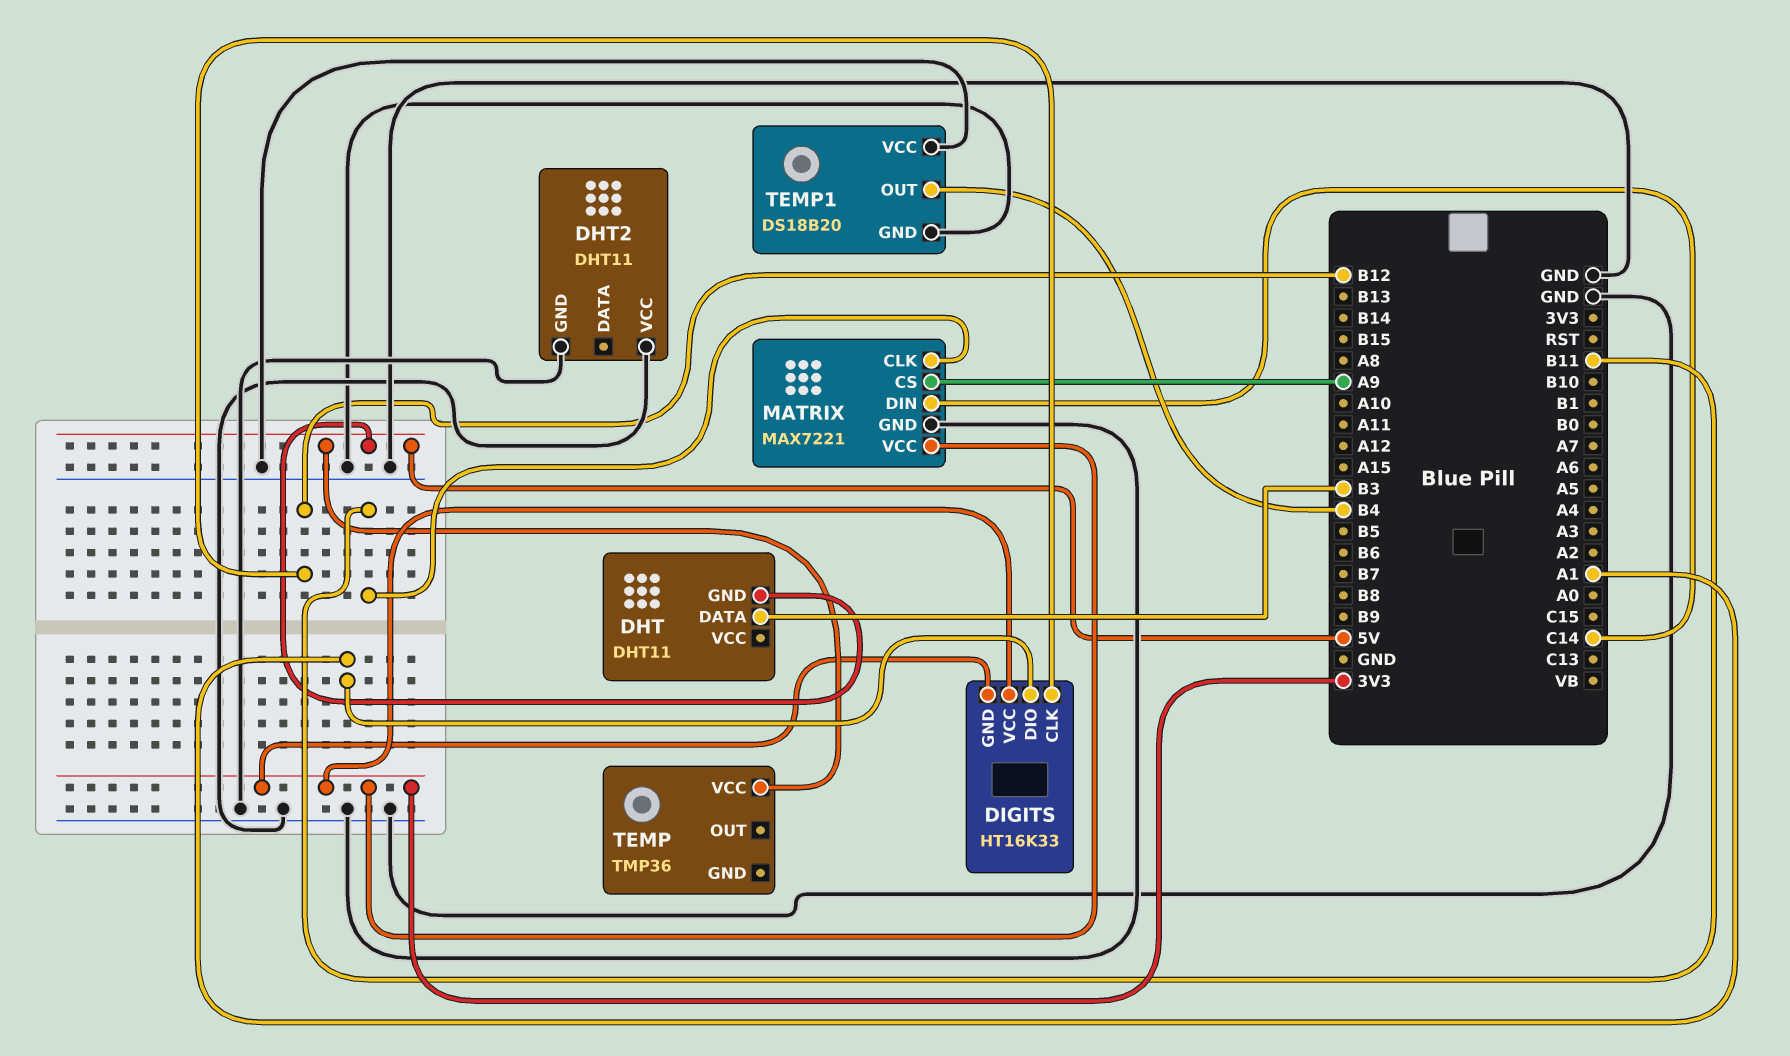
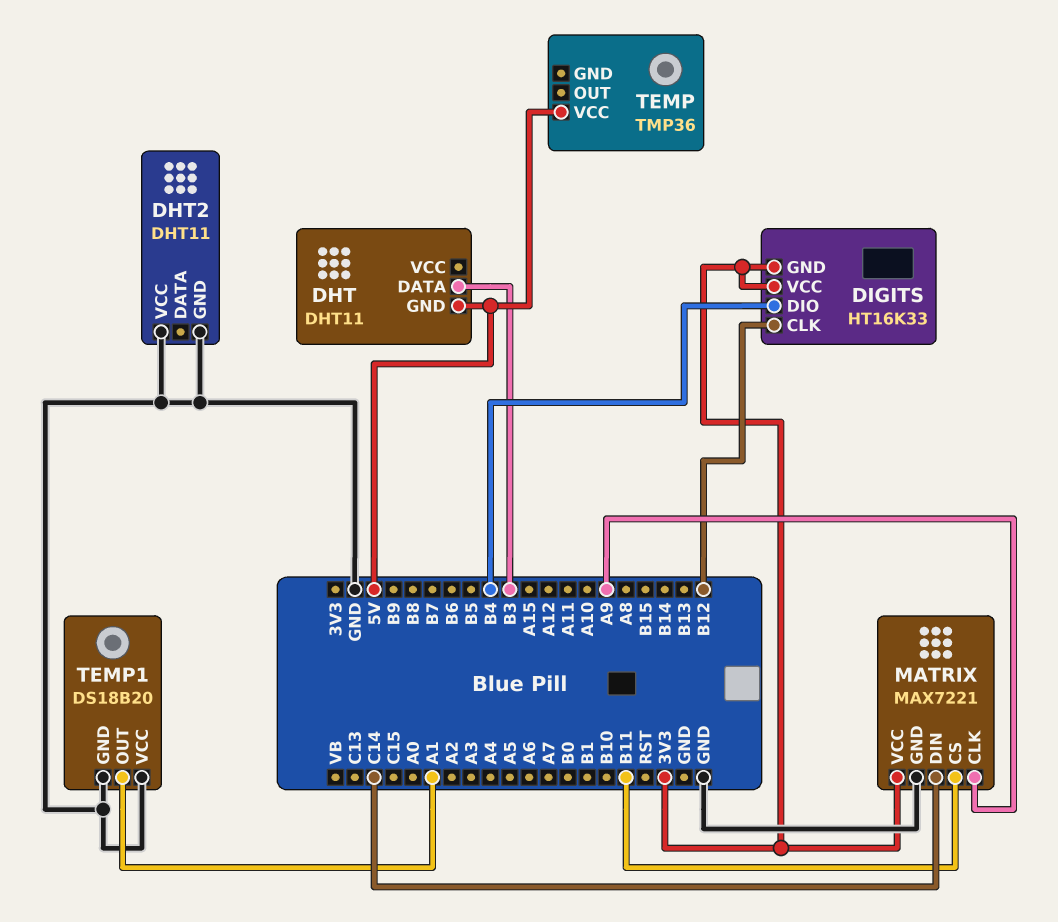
DIGITS pin DIO: A1 -> B4
MATRIX pin CLK: B11 -> A9
MATRIX pin CS: A9 -> B11
TEMP1 pin OUT: B4 -> A1

